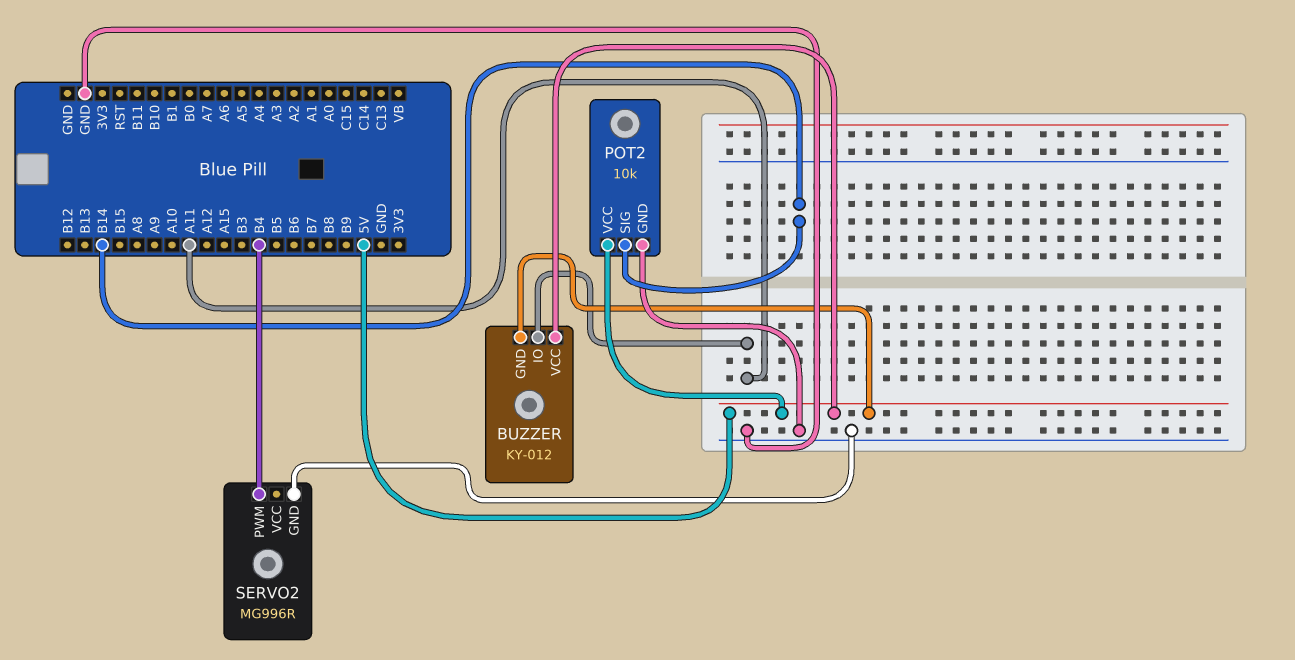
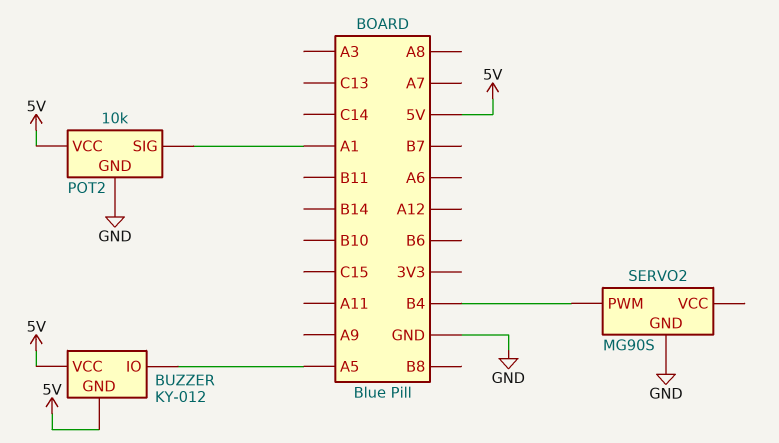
BUZZER pin IO: A11 -> A5
POT2 pin SIG: B14 -> A1
SERVO2: MG996R -> MG90S

